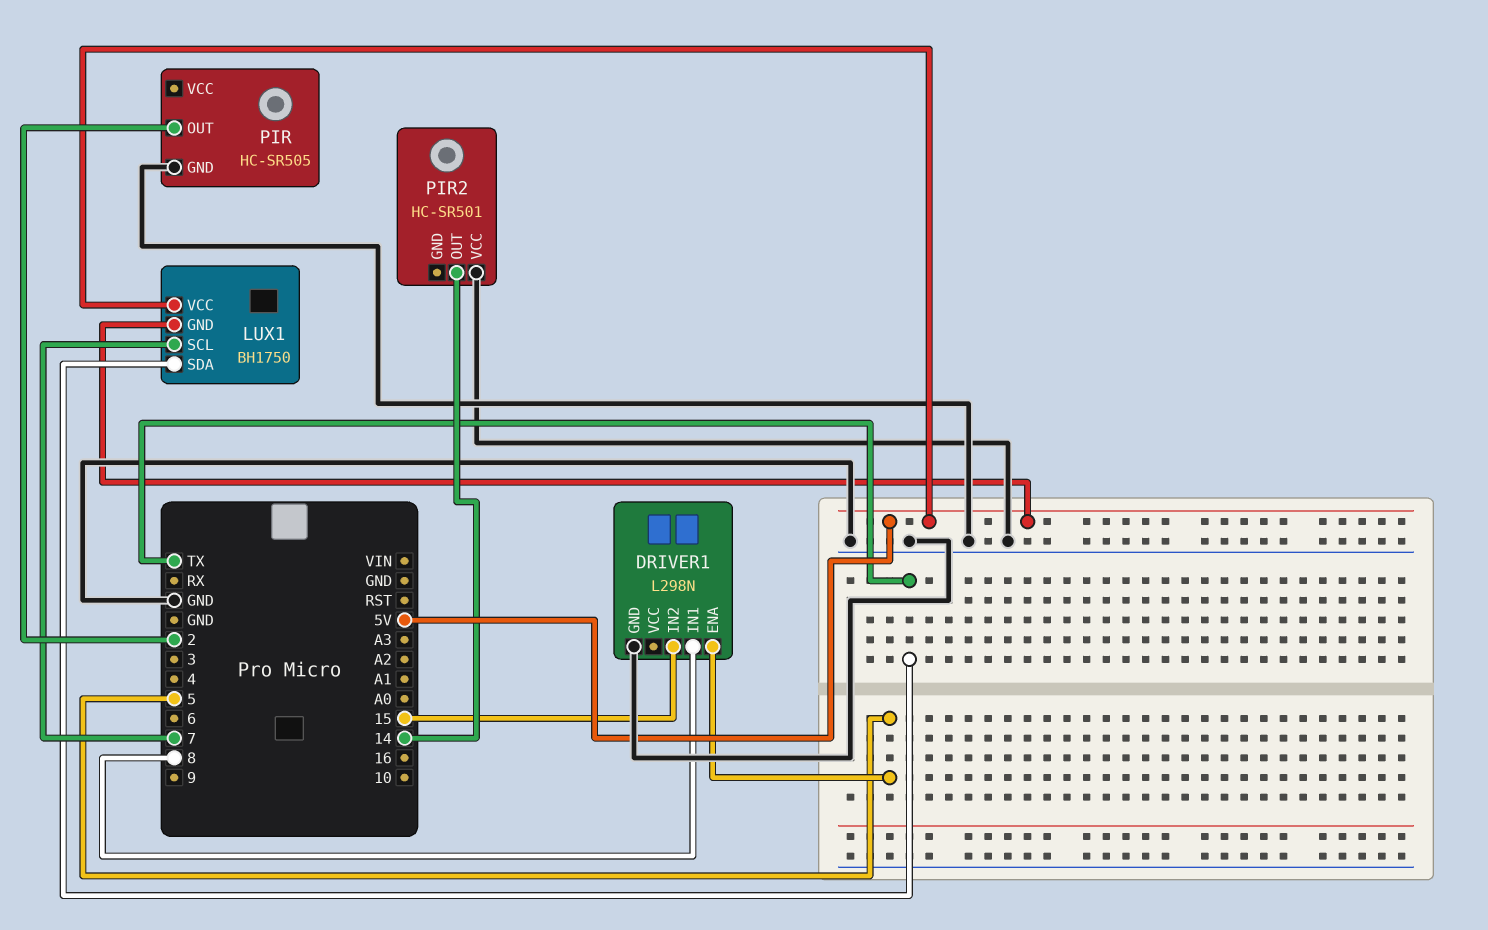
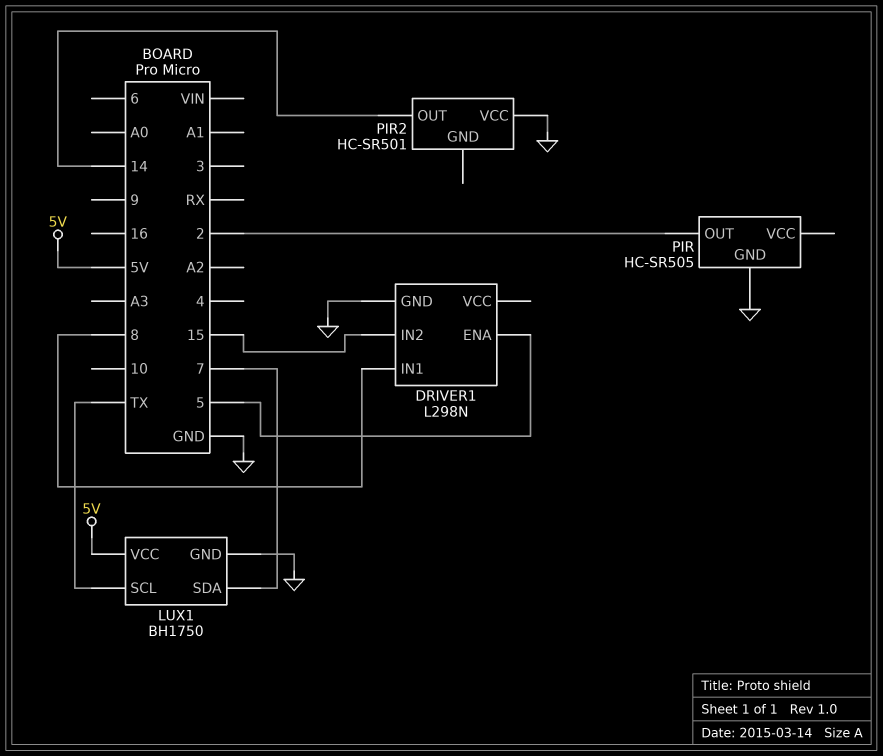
LUX1 pin GND: 5V -> GND
LUX1 pin SCL: 7 -> TX
LUX1 pin SDA: TX -> 7

